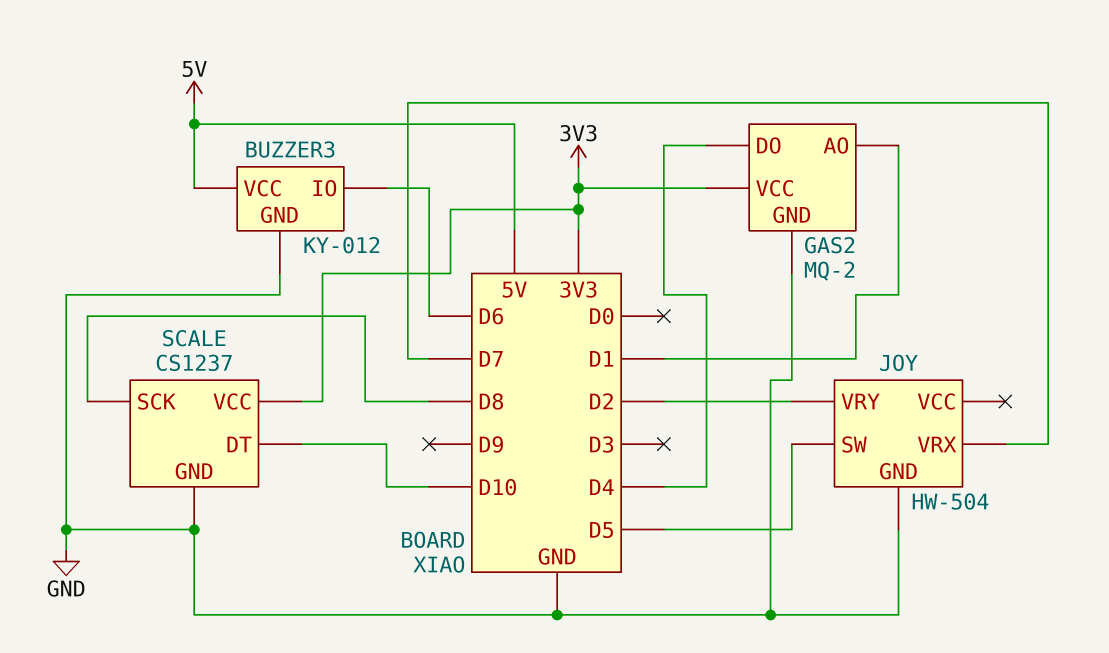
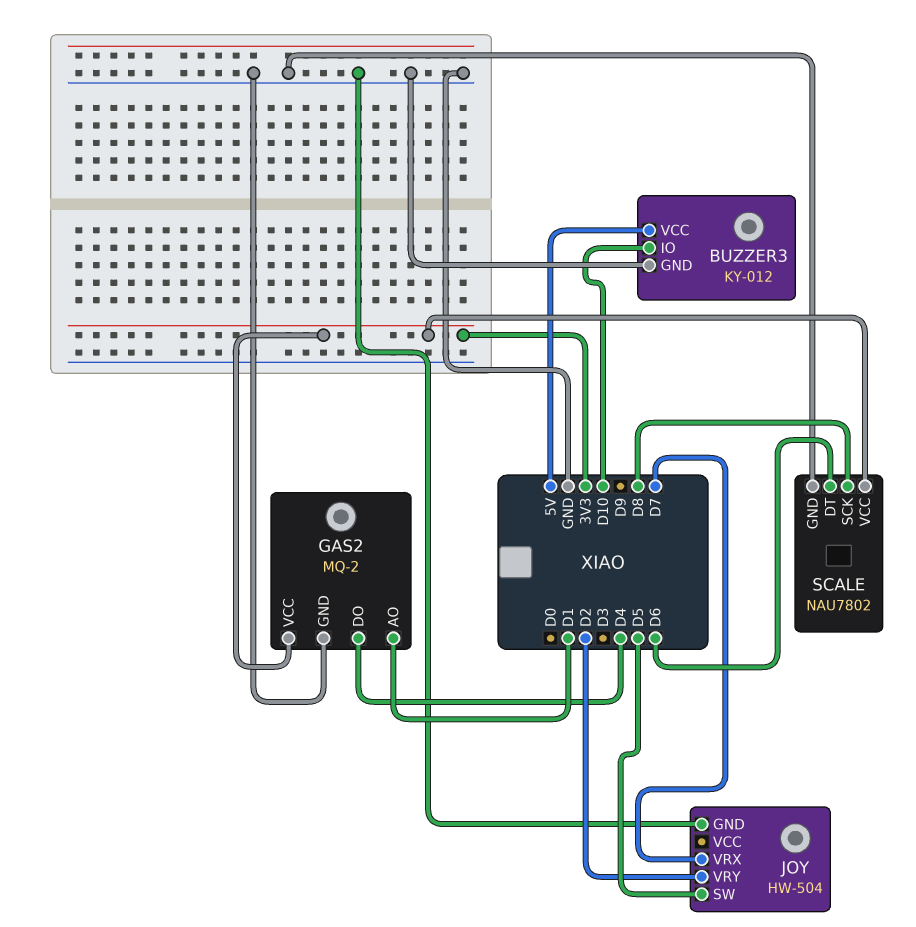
BUZZER3 pin IO: D6 -> D10
SCALE: CS1237 -> NAU7802
SCALE pin DT: D10 -> D6

